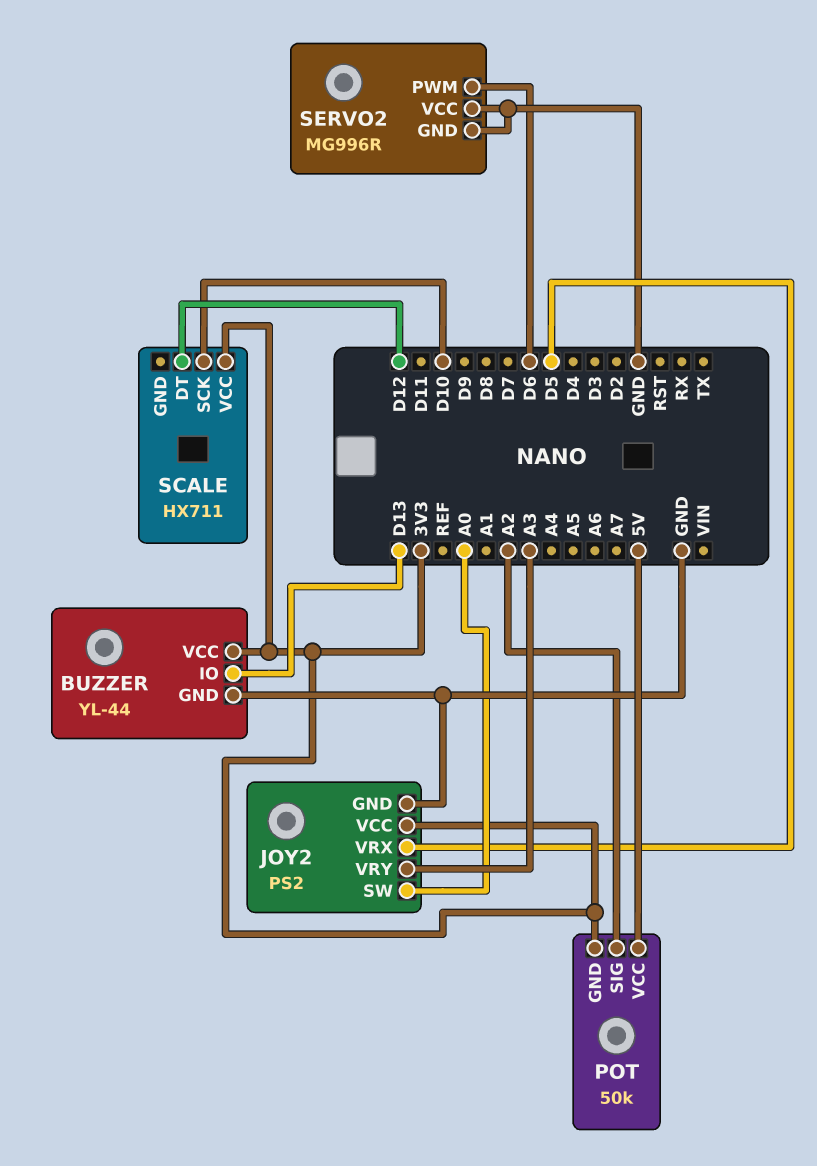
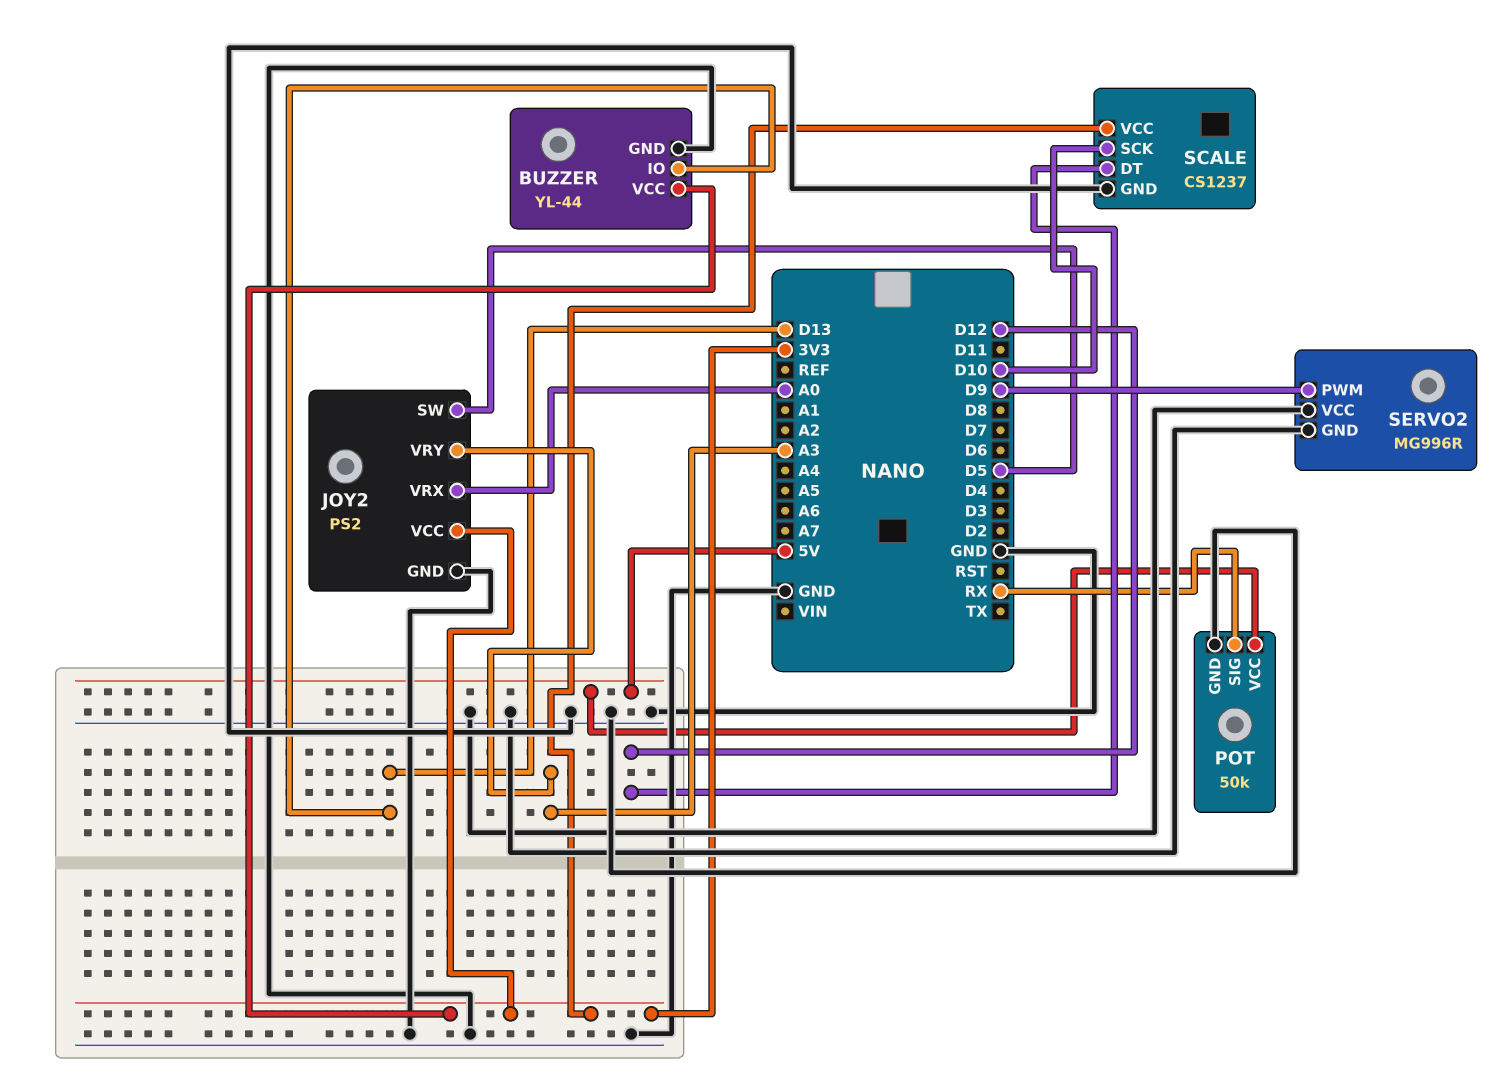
JOY2 pin SW: A0 -> D5
JOY2 pin VRX: D5 -> A0
POT pin GND: 3V3 -> GND
POT pin SIG: A2 -> RX
SCALE: HX711 -> CS1237
SCALE pin GND: none -> GND
SERVO2 pin PWM: D6 -> D9

